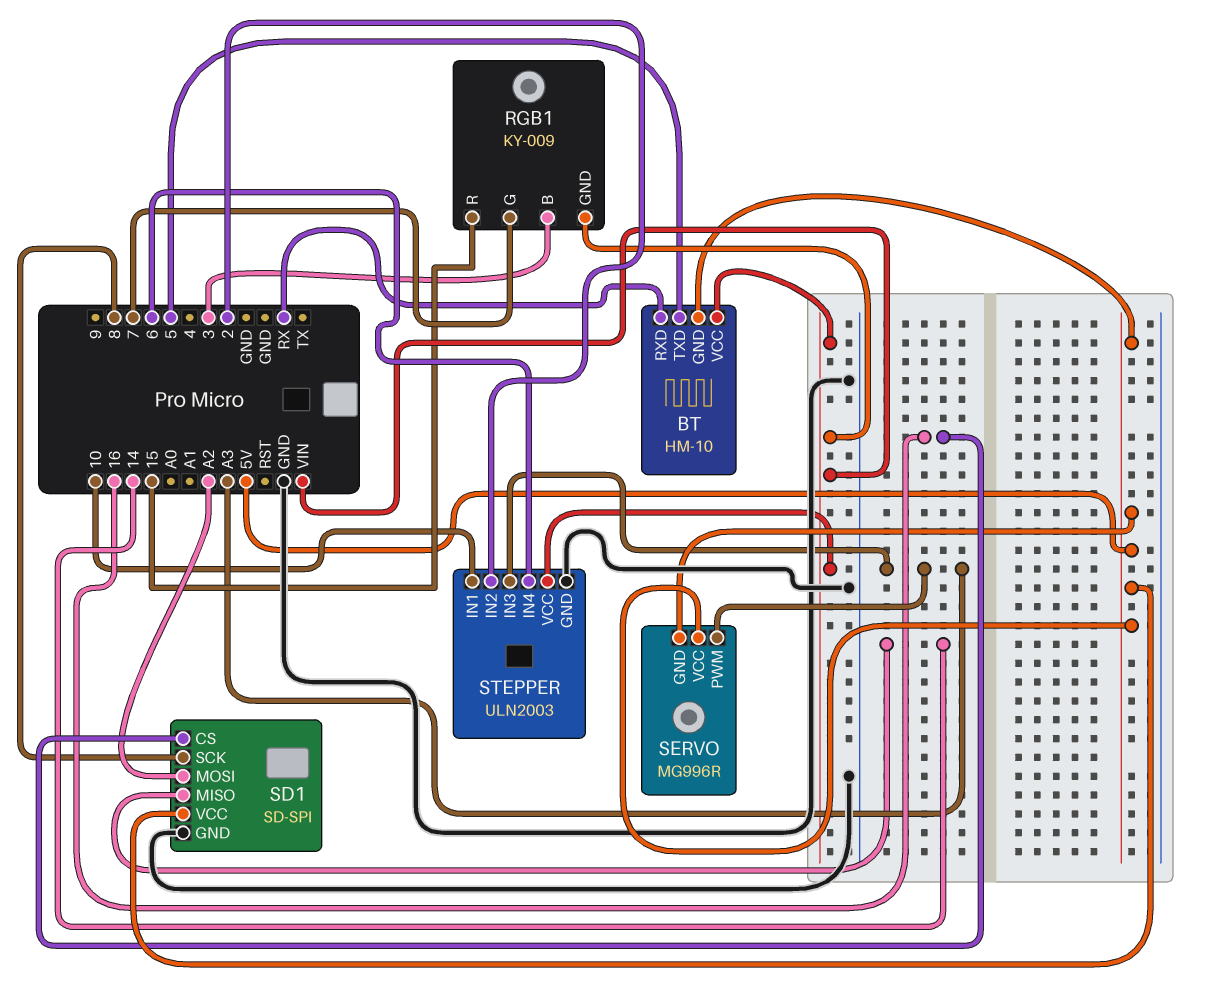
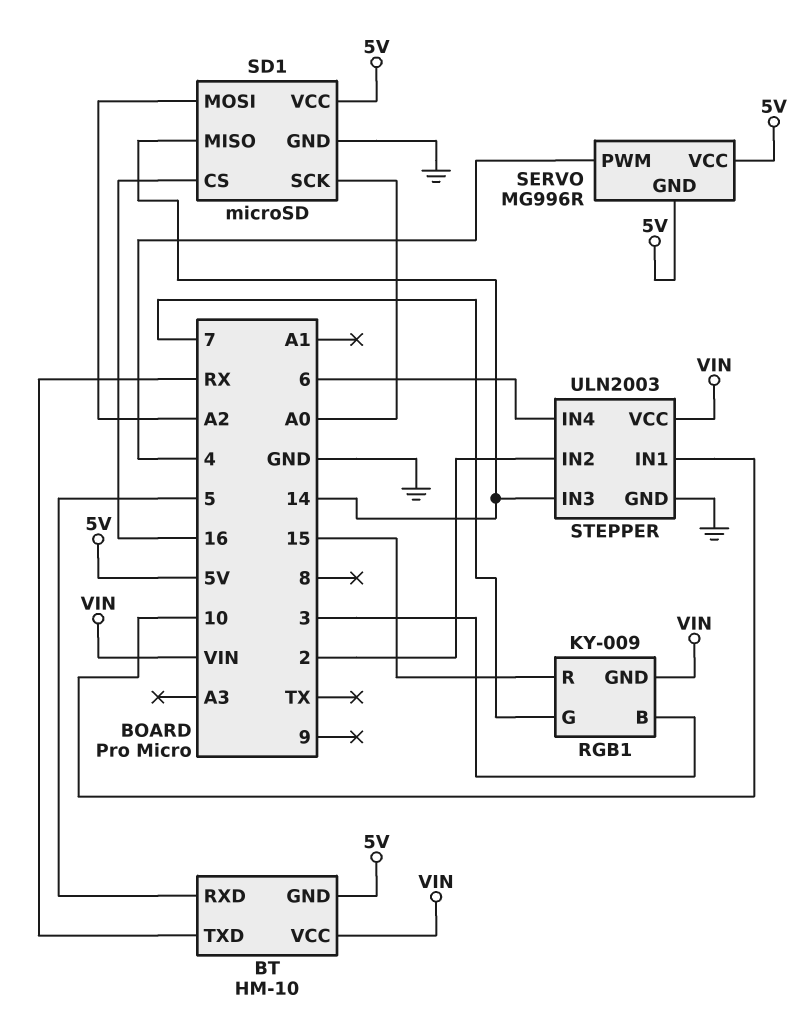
BT pin RXD: RX -> 5
BT pin TXD: 5 -> RX
SD1: SD-SPI -> microSD
SD1 pin SCK: 8 -> A0
SERVO pin PWM: A3 -> 4
STEPPER pin IN3: A3 -> 14

